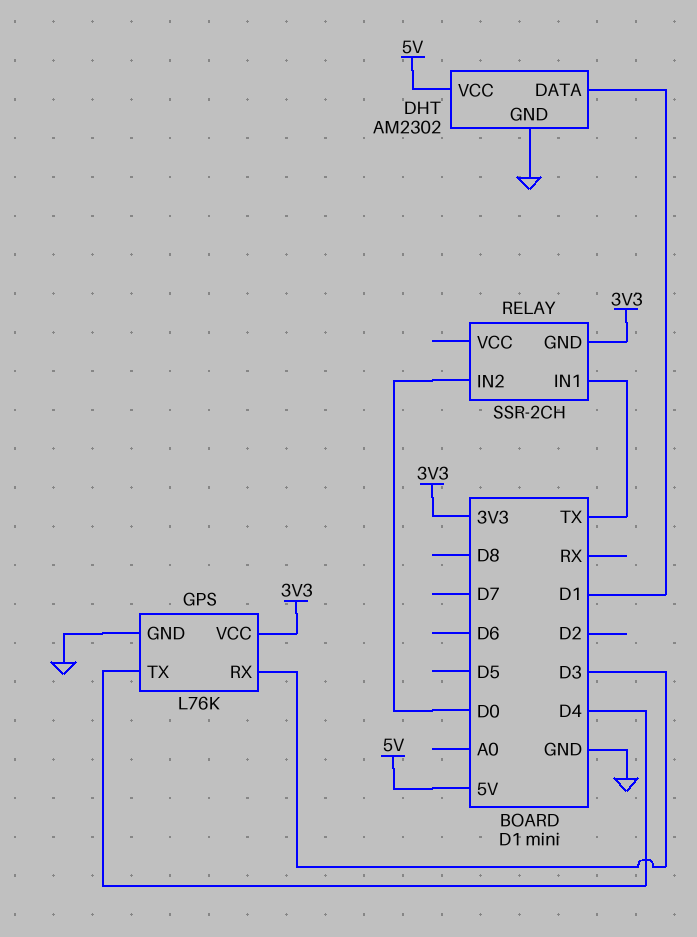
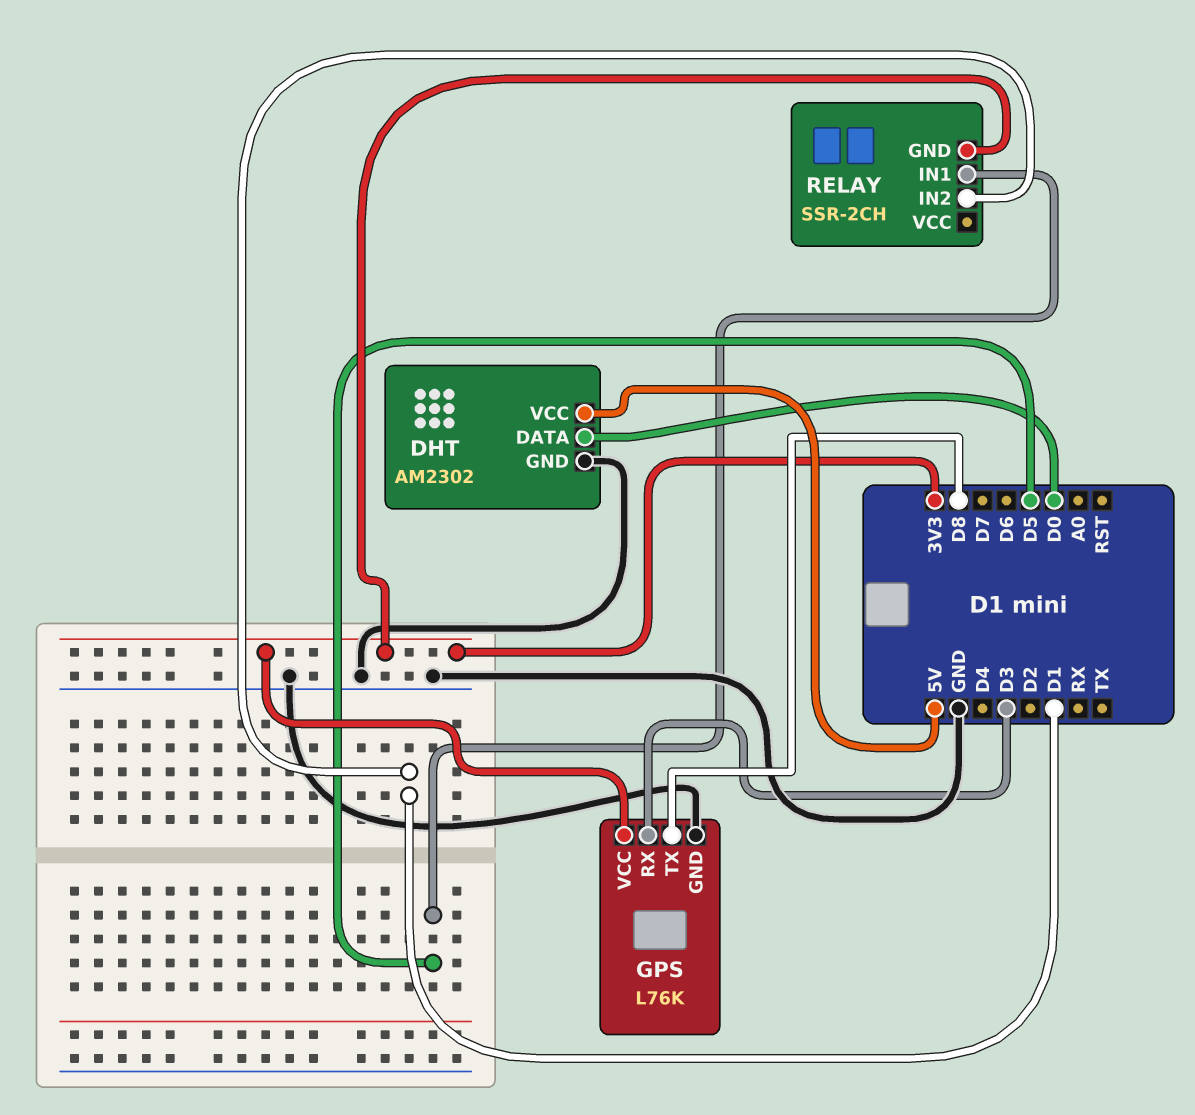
DHT pin DATA: D1 -> D0
GPS pin TX: D4 -> D8
RELAY pin IN1: TX -> D5
RELAY pin IN2: D0 -> D1

